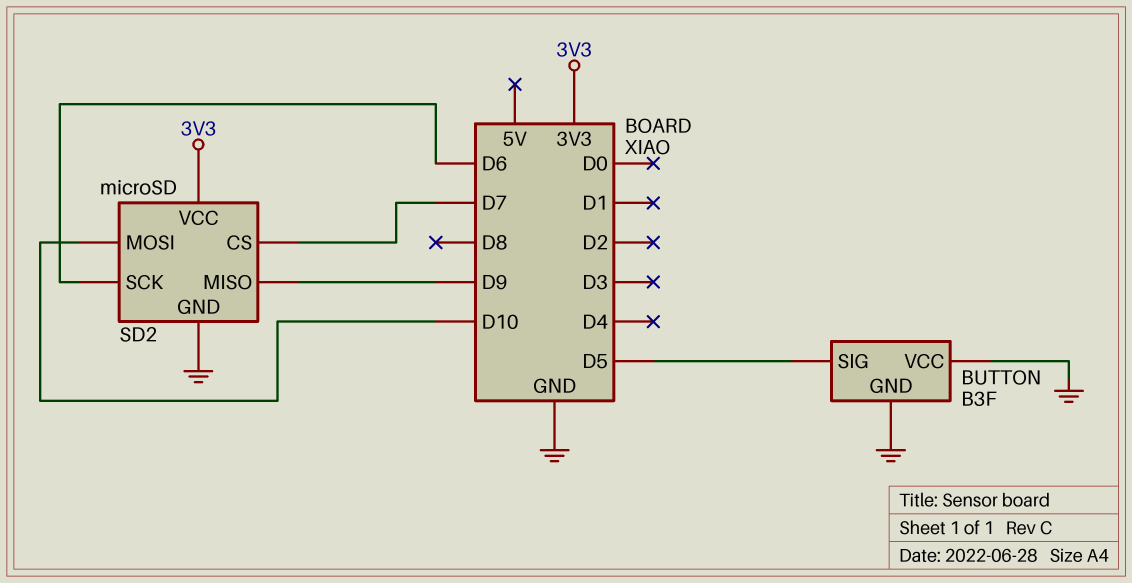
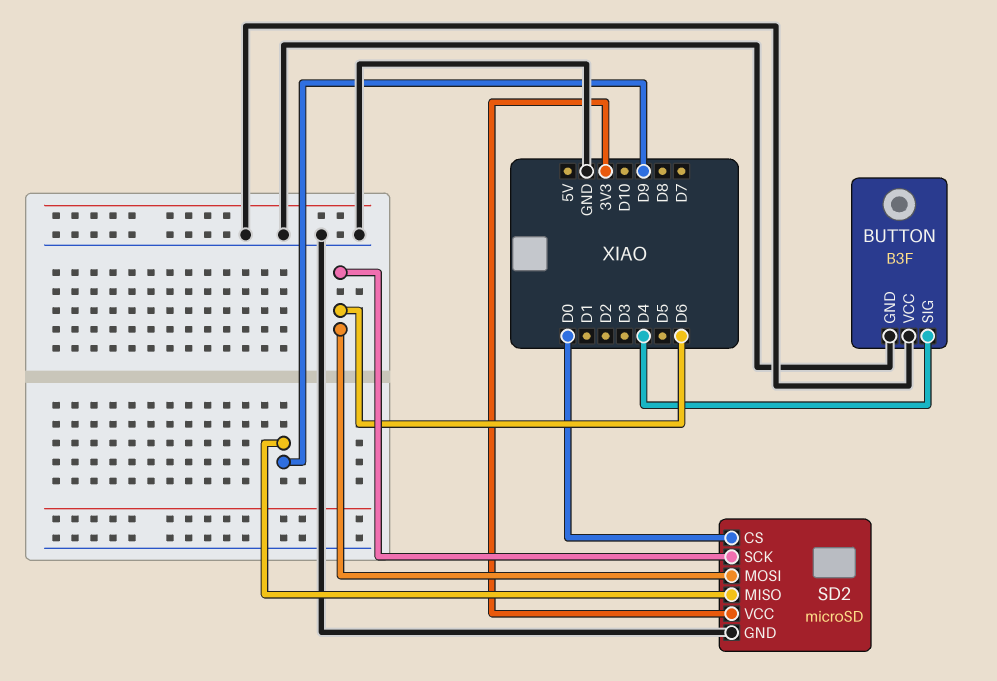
BUTTON pin SIG: D5 -> D4
SD2 pin CS: D7 -> D0
SD2 pin MOSI: D10 -> D6

